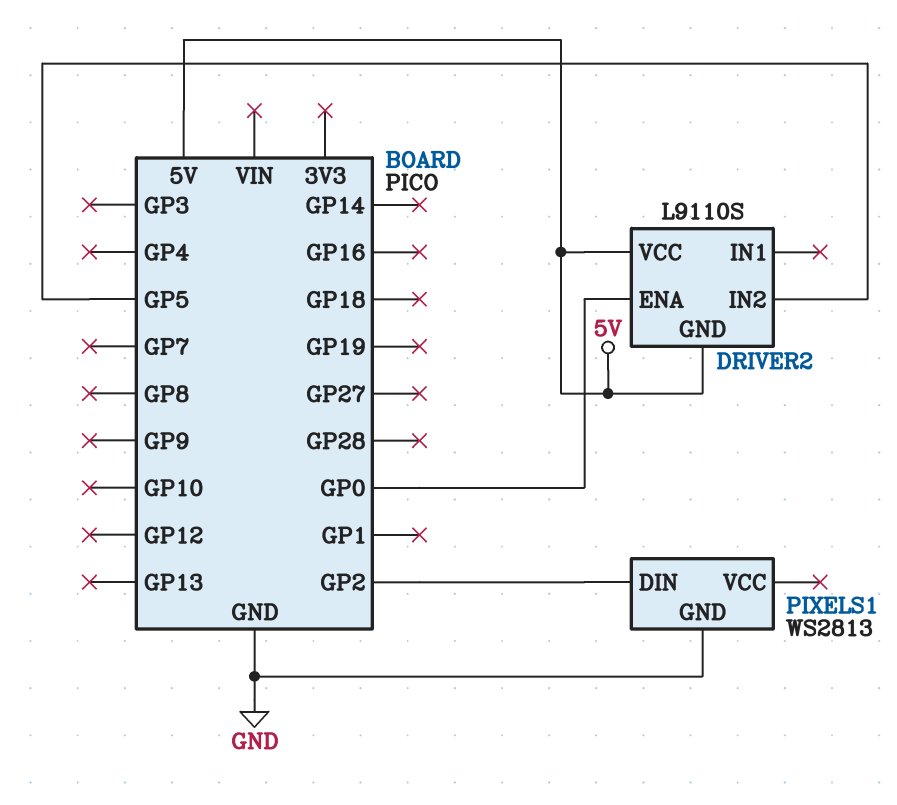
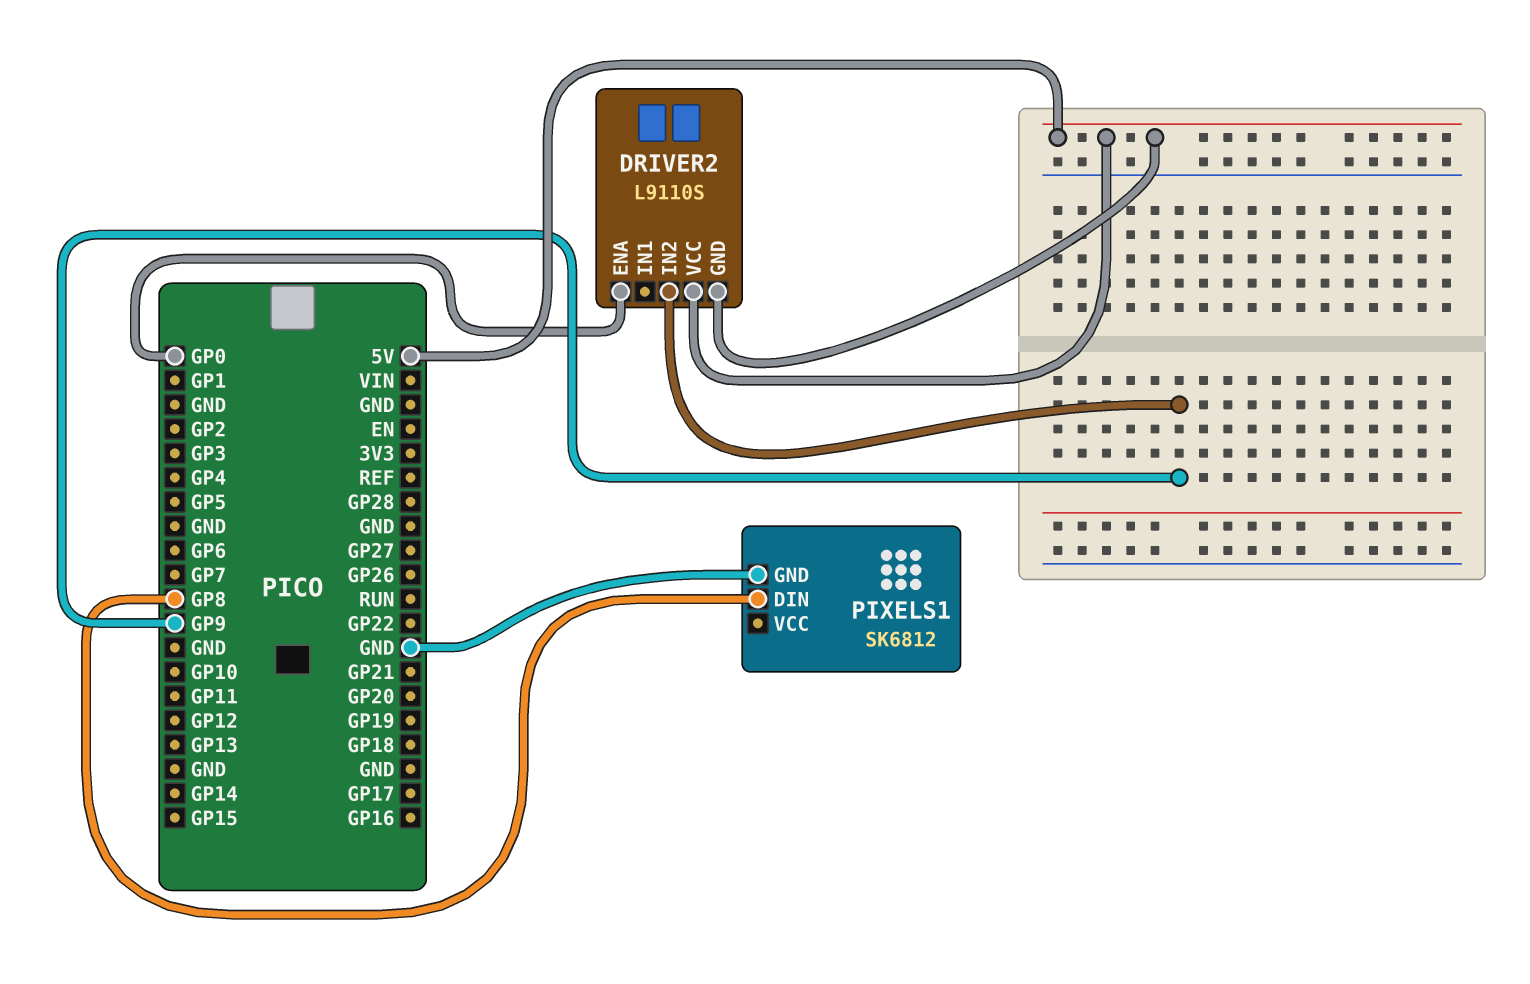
DRIVER2 pin IN2: GP5 -> GP9
PIXELS1: WS2813 -> SK6812
PIXELS1 pin DIN: GP2 -> GP8

